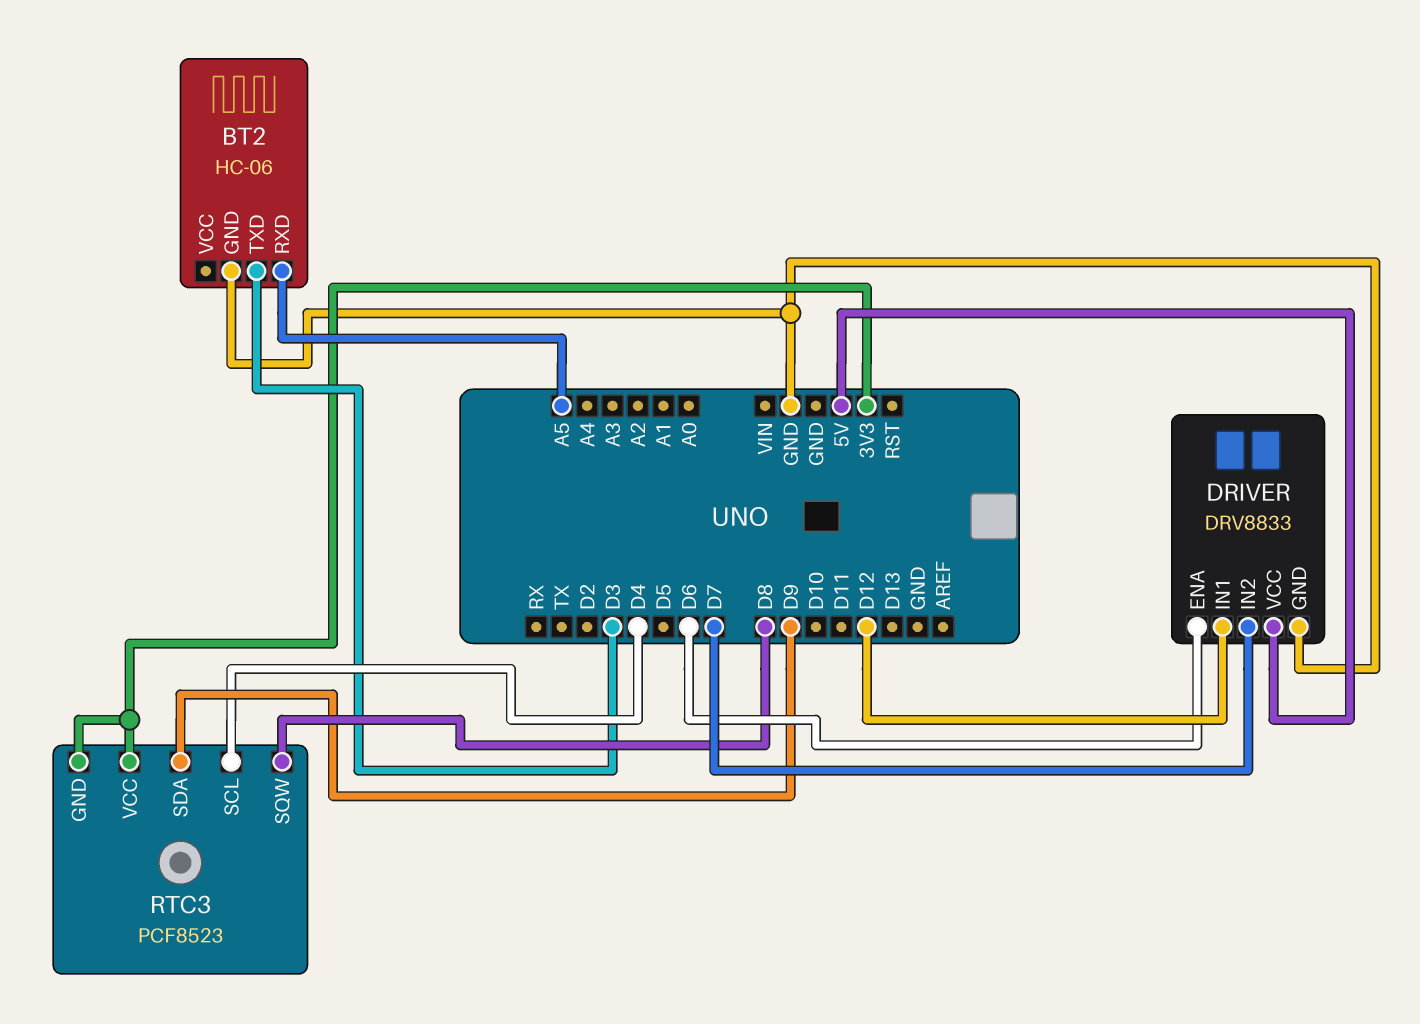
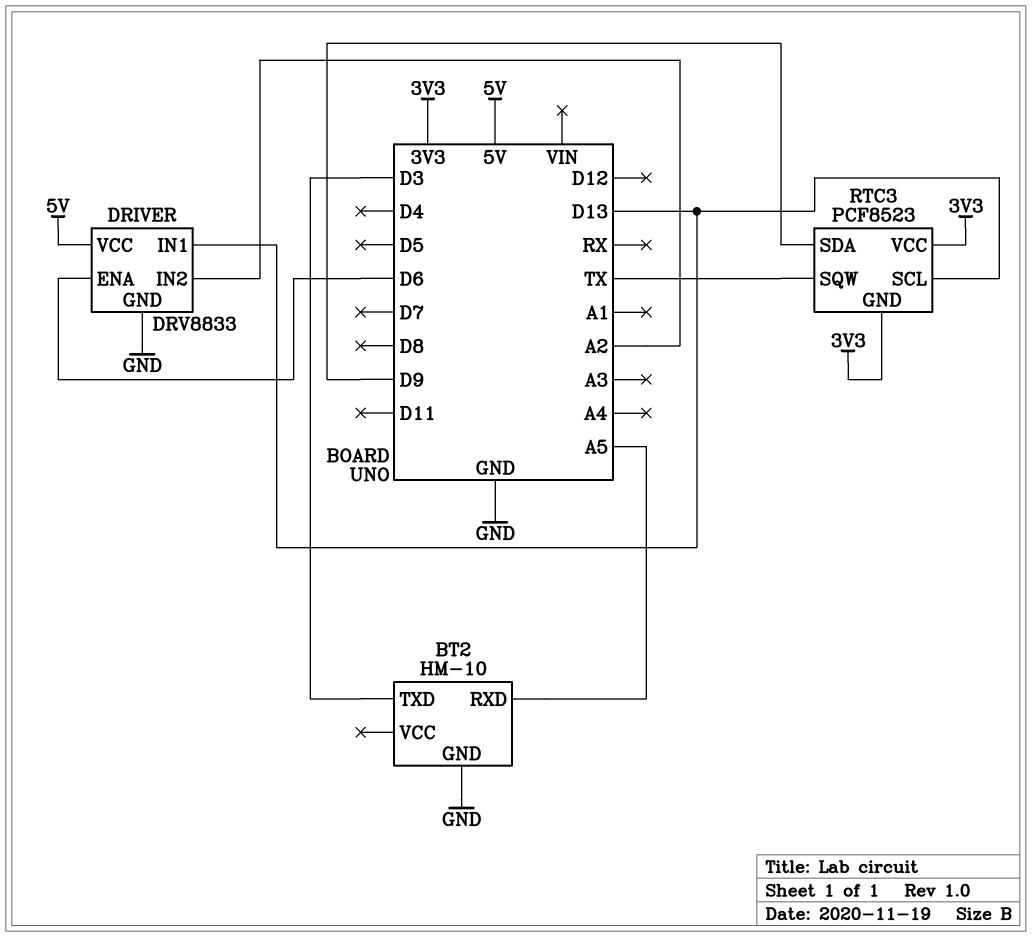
BT2: HC-06 -> HM-10
DRIVER pin IN1: D12 -> D13
DRIVER pin IN2: D7 -> A2
RTC3 pin SCL: D4 -> D13
RTC3 pin SQW: D8 -> TX

